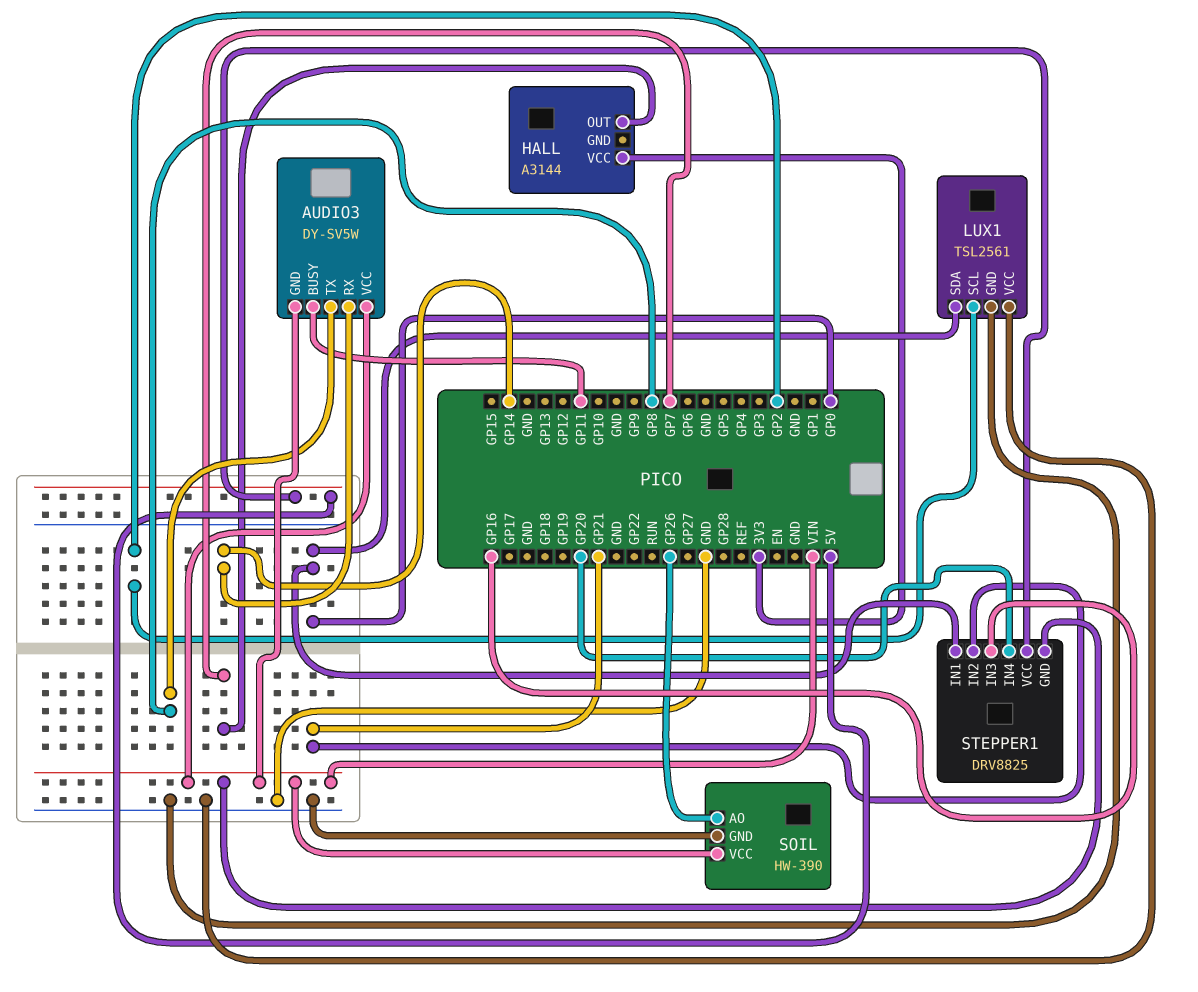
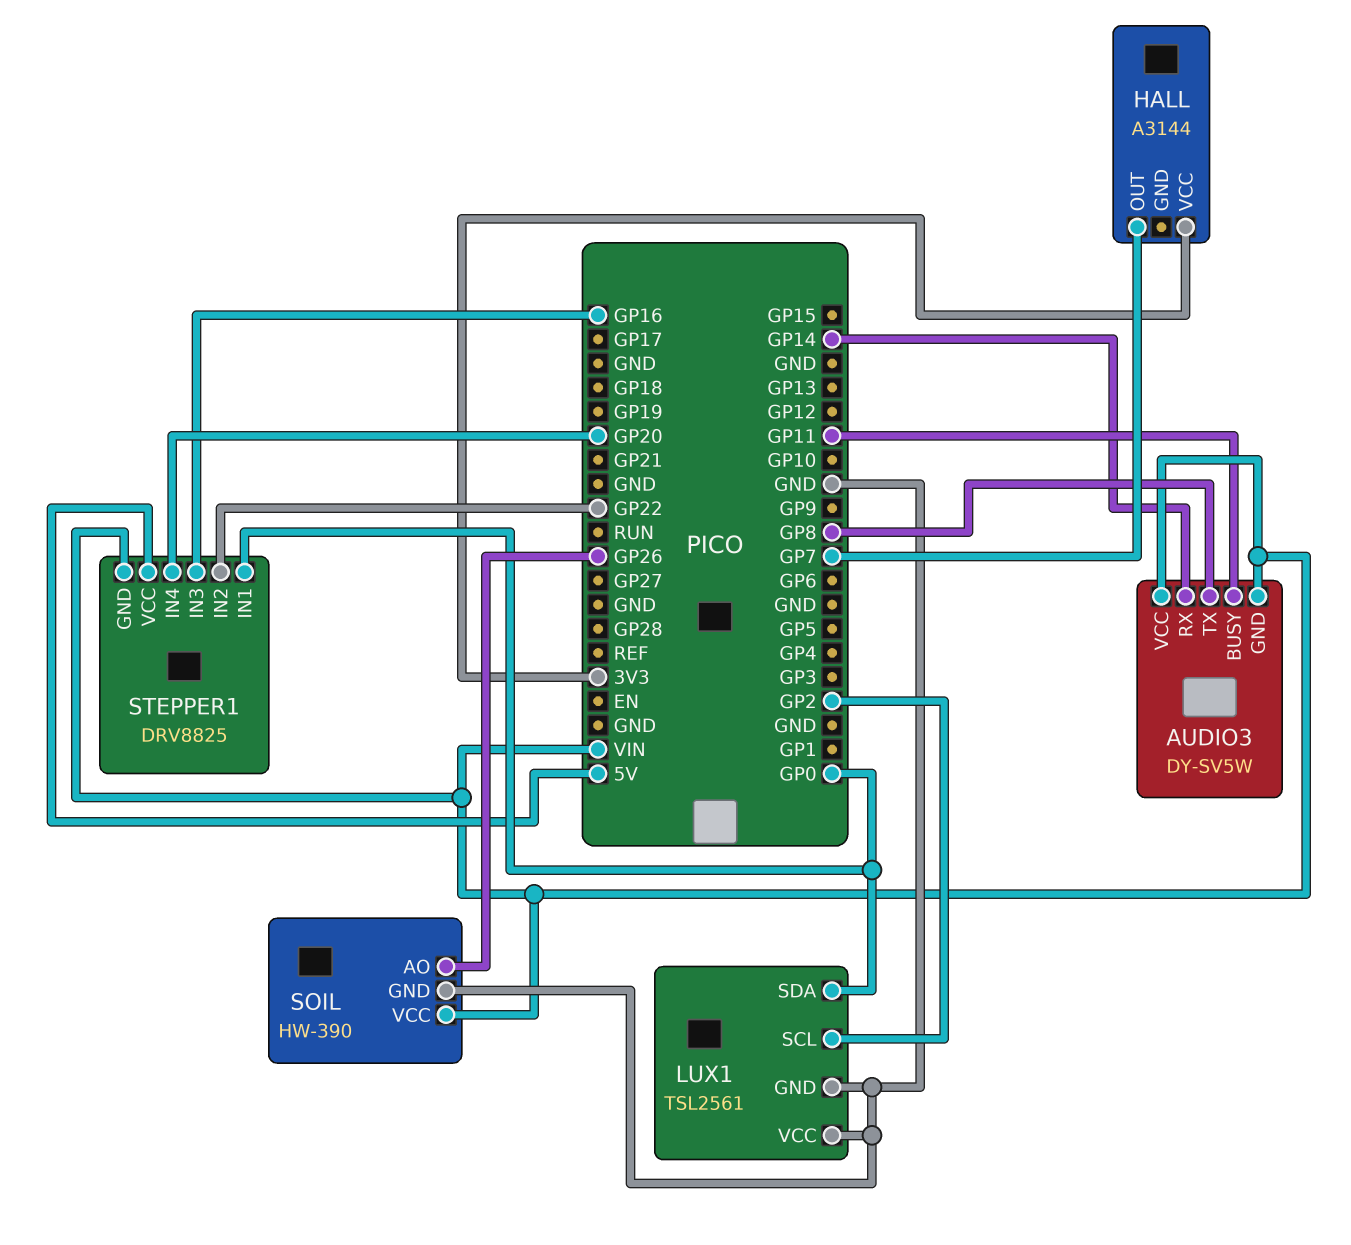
STEPPER1 pin IN2: GP21 -> GP22

